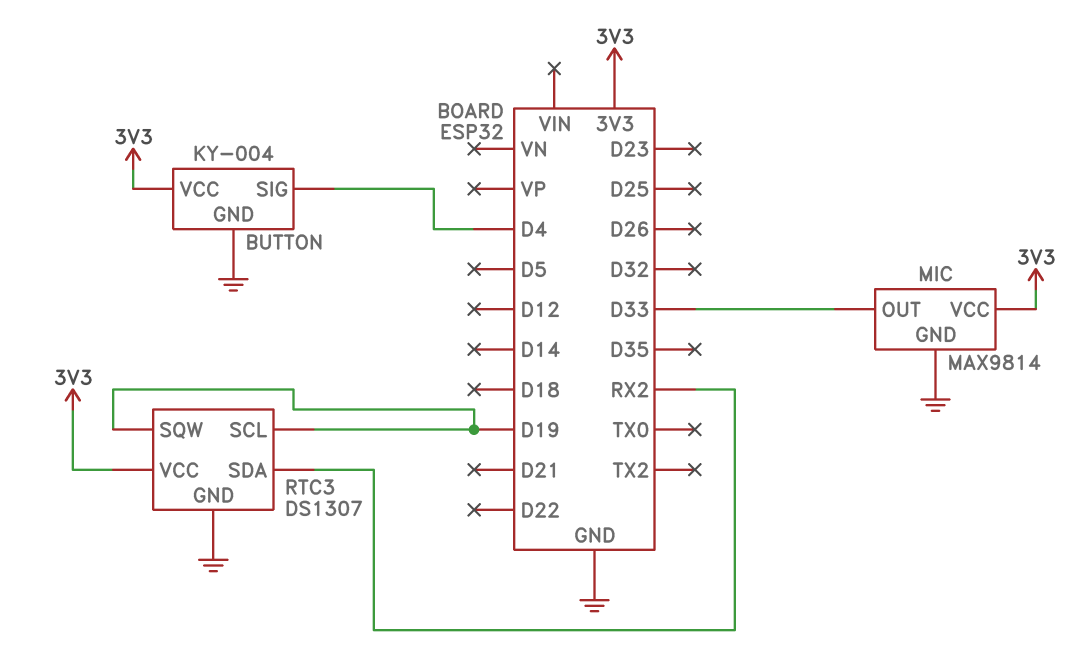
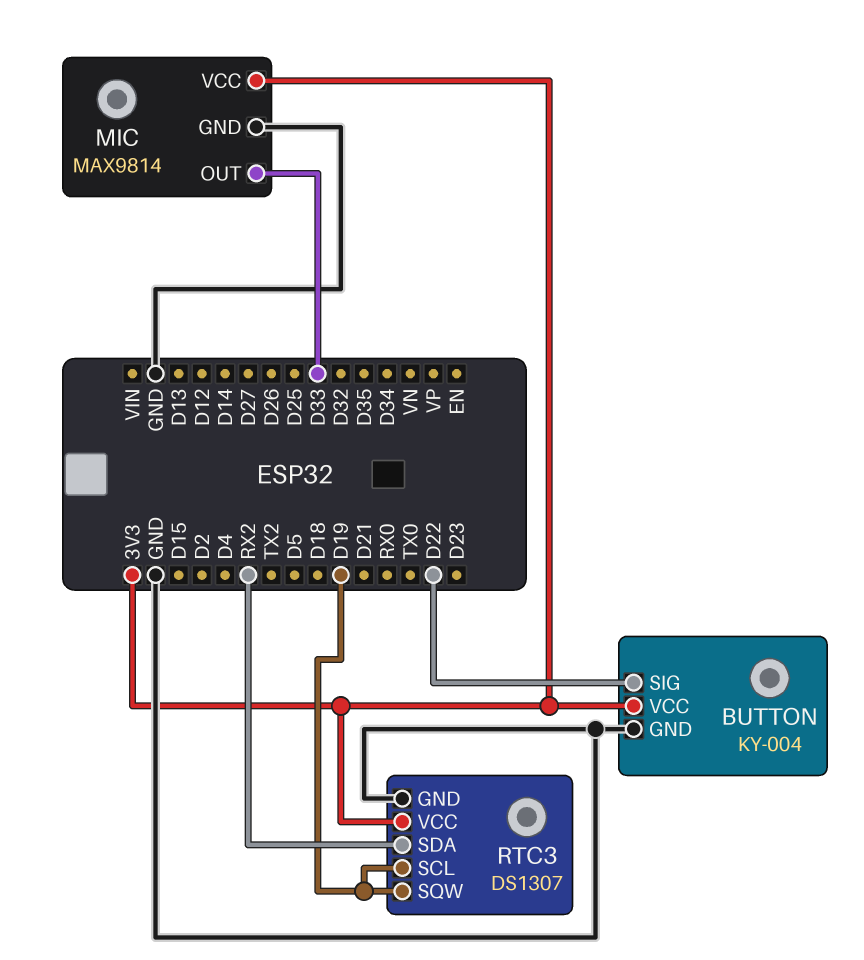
BUTTON pin SIG: D4 -> D22

